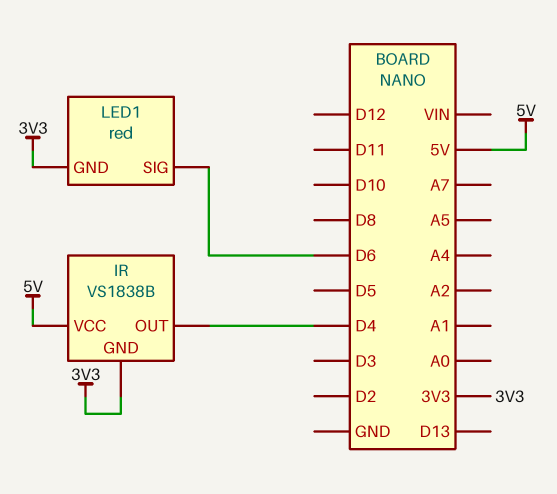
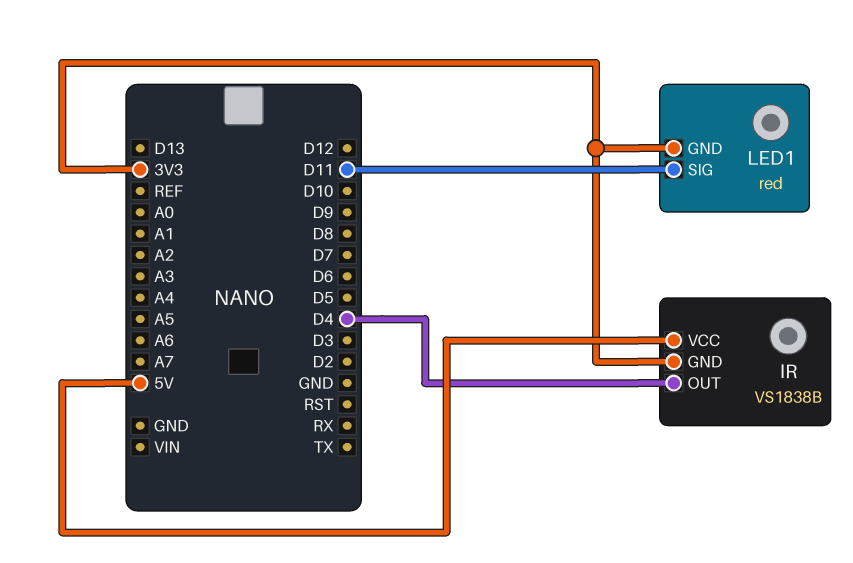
LED1 pin SIG: D6 -> D11

